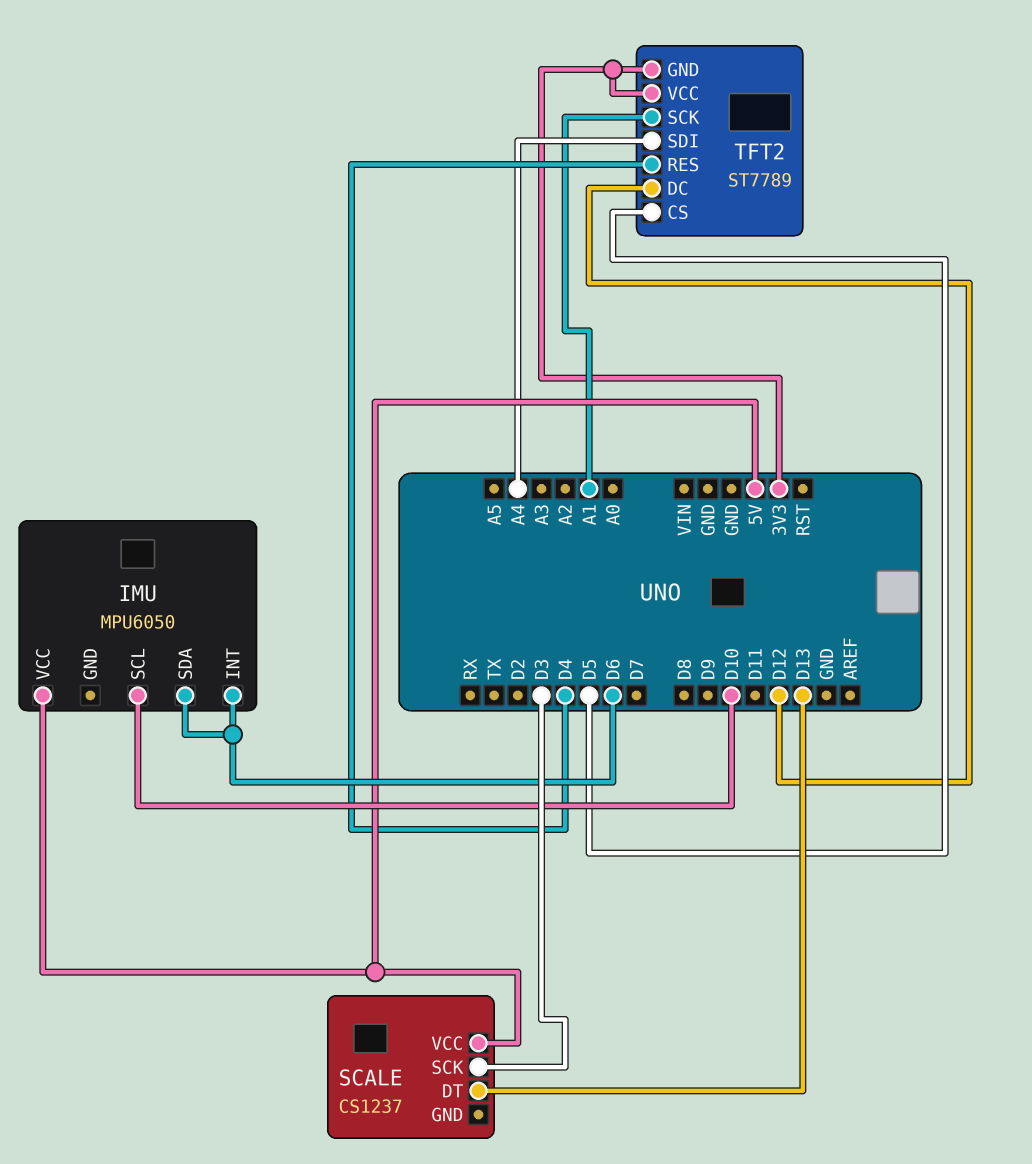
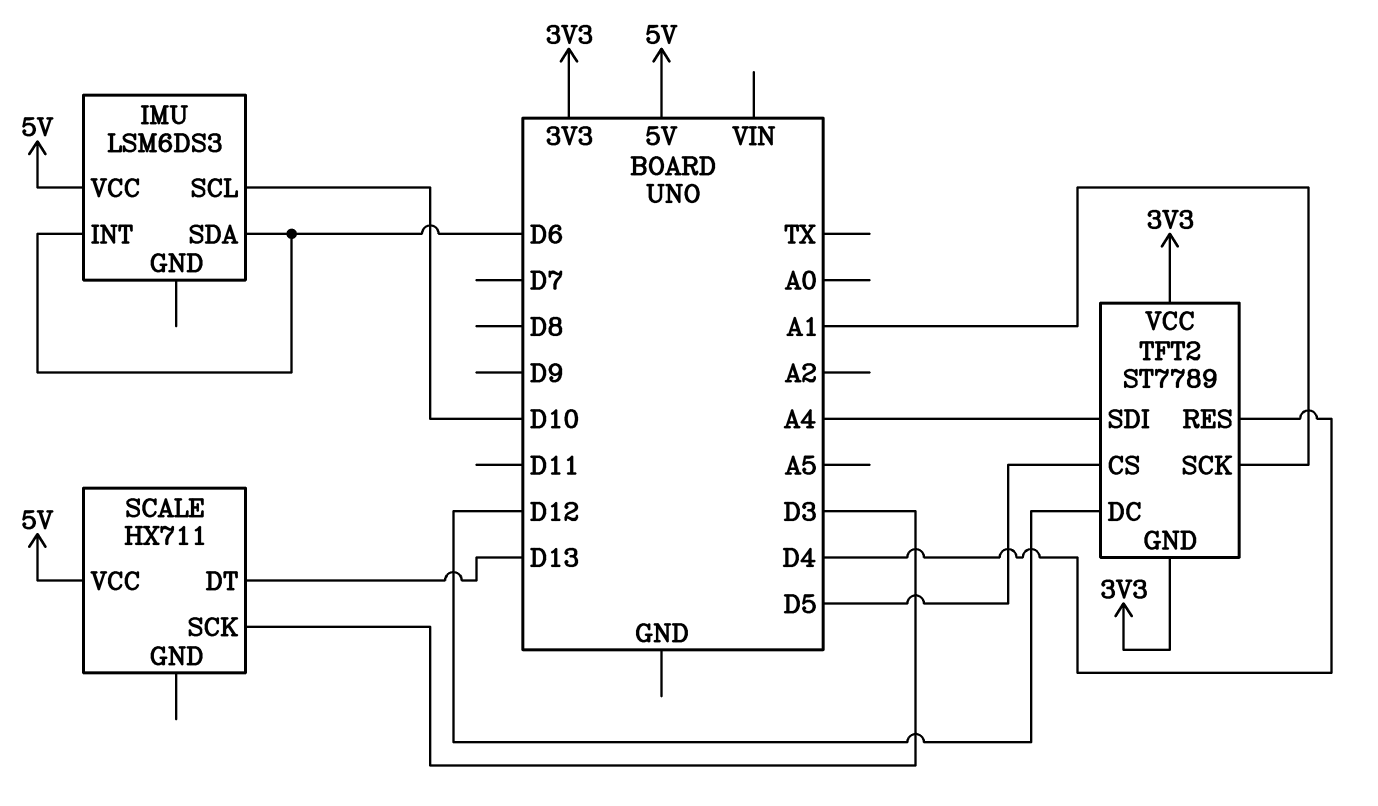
IMU: MPU6050 -> LSM6DS3
SCALE: CS1237 -> HX711

